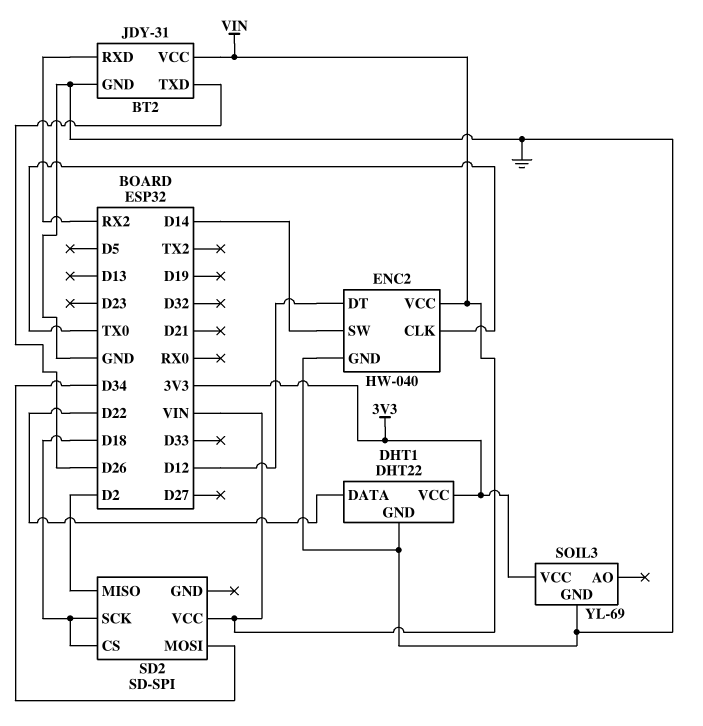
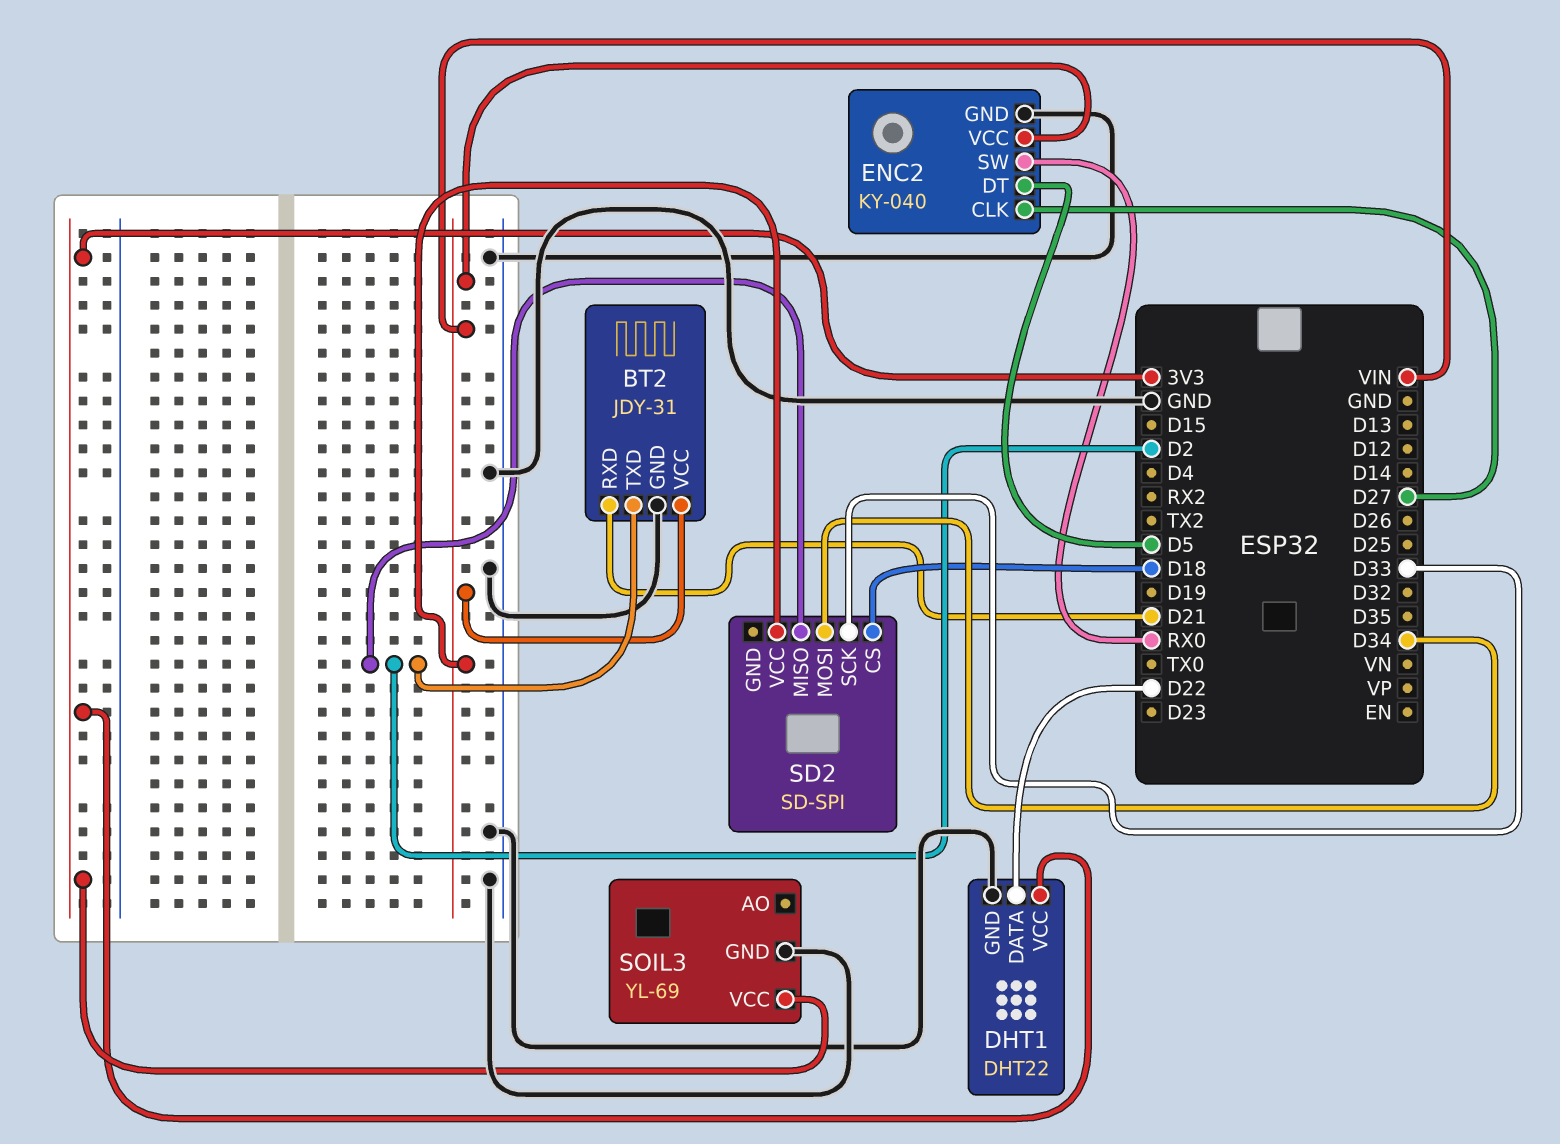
BT2 pin RXD: RX2 -> D21
BT2 pin TXD: D26 -> D2
ENC2: HW-040 -> KY-040
ENC2 pin CLK: TX0 -> D27
ENC2 pin DT: D12 -> D5
ENC2 pin SW: D14 -> RX0
SD2 pin SCK: D18 -> D33

